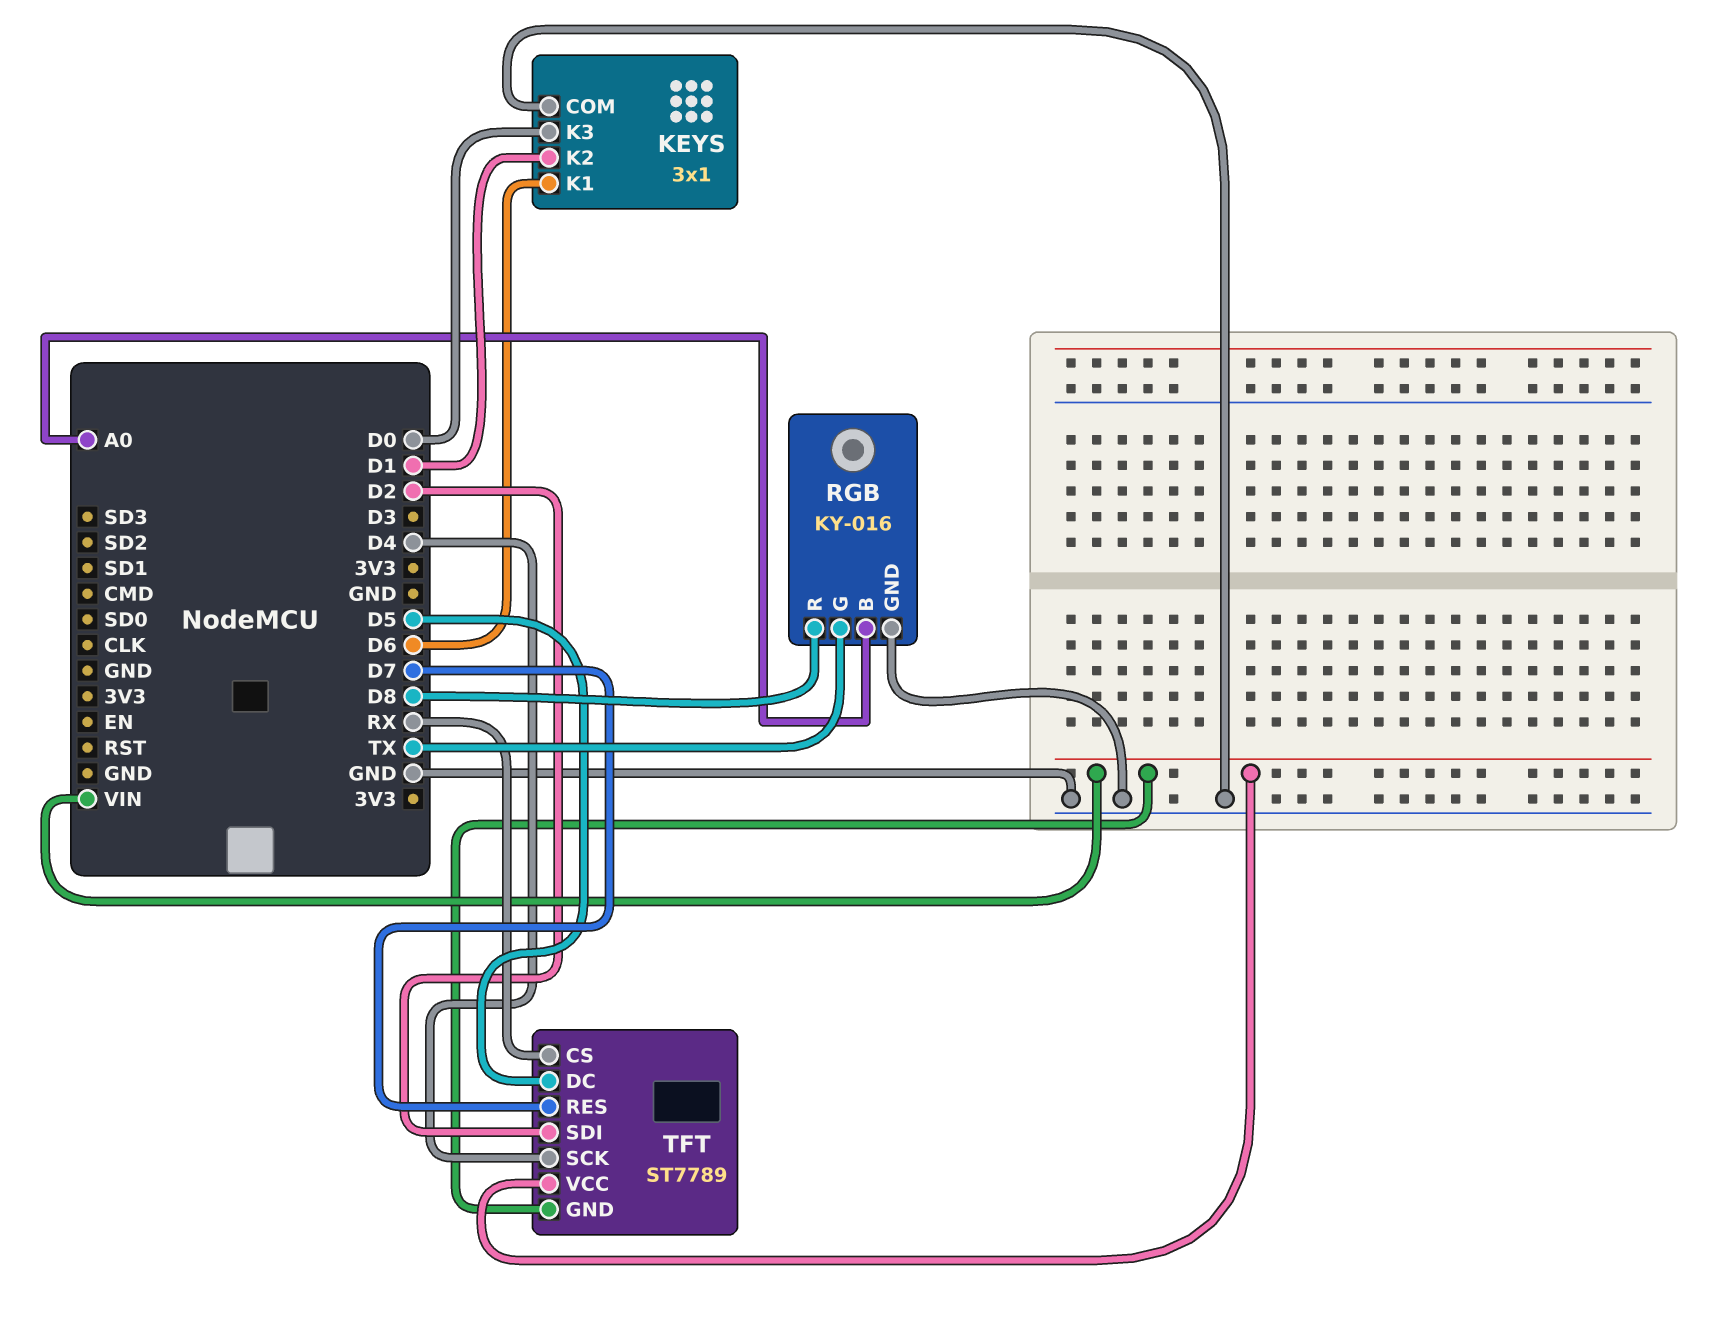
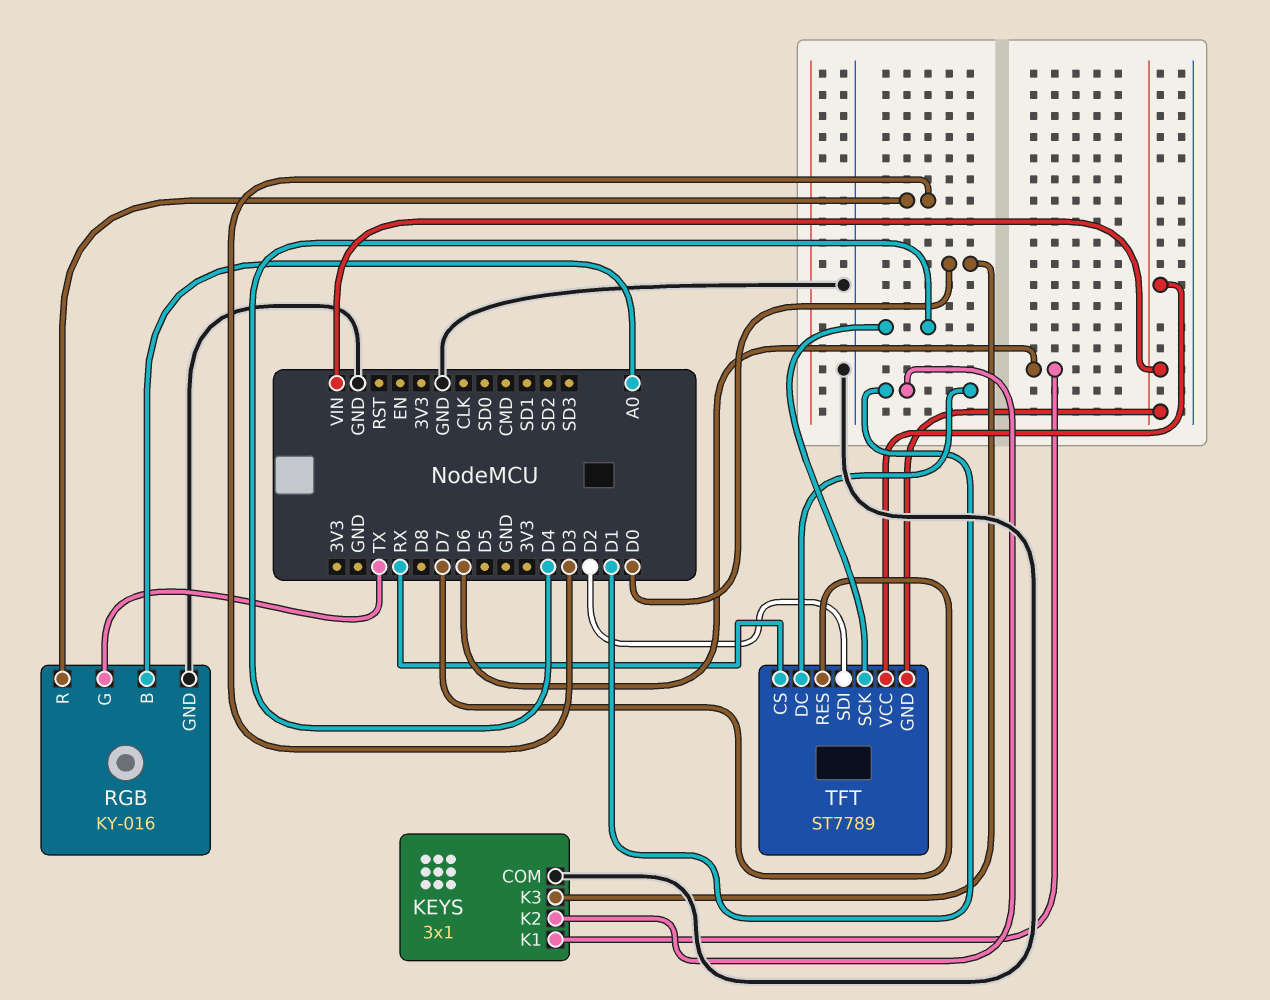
RGB pin R: D8 -> D3
TFT pin DC: D5 -> D1

